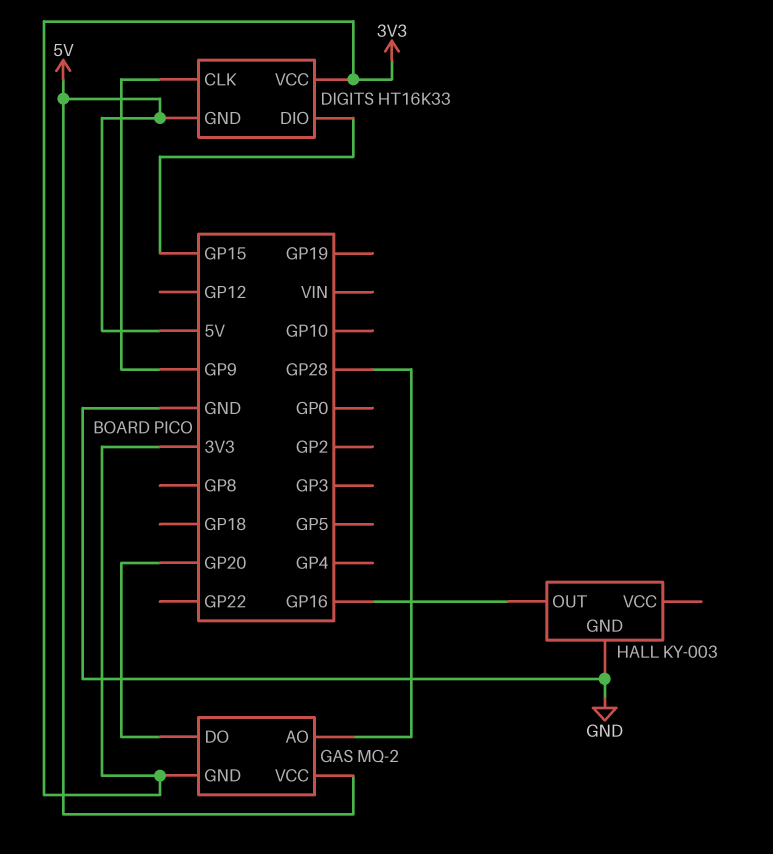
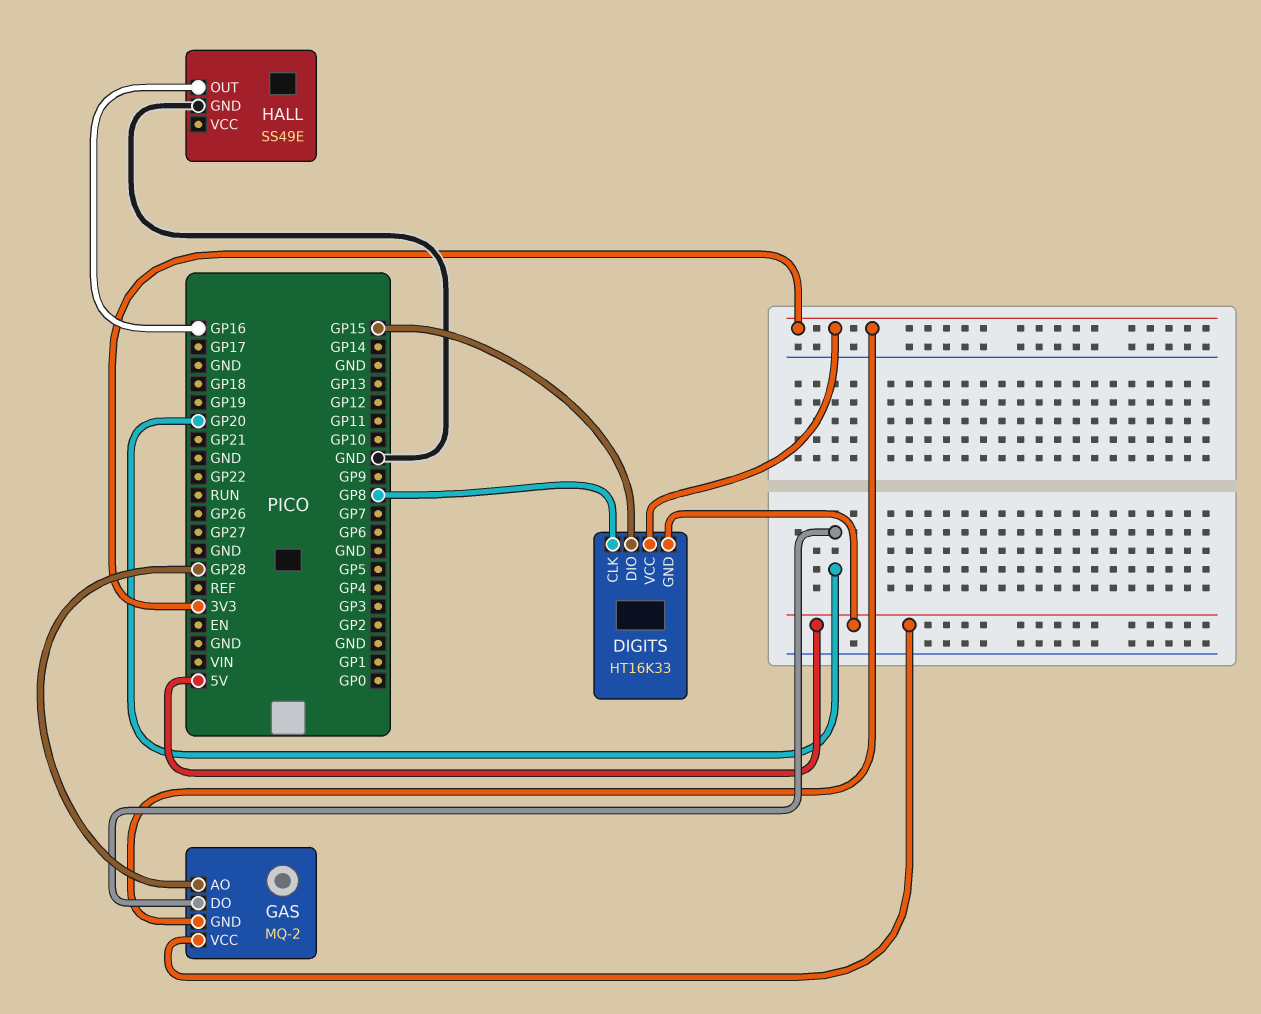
DIGITS pin CLK: GP9 -> GP8
HALL: KY-003 -> SS49E

